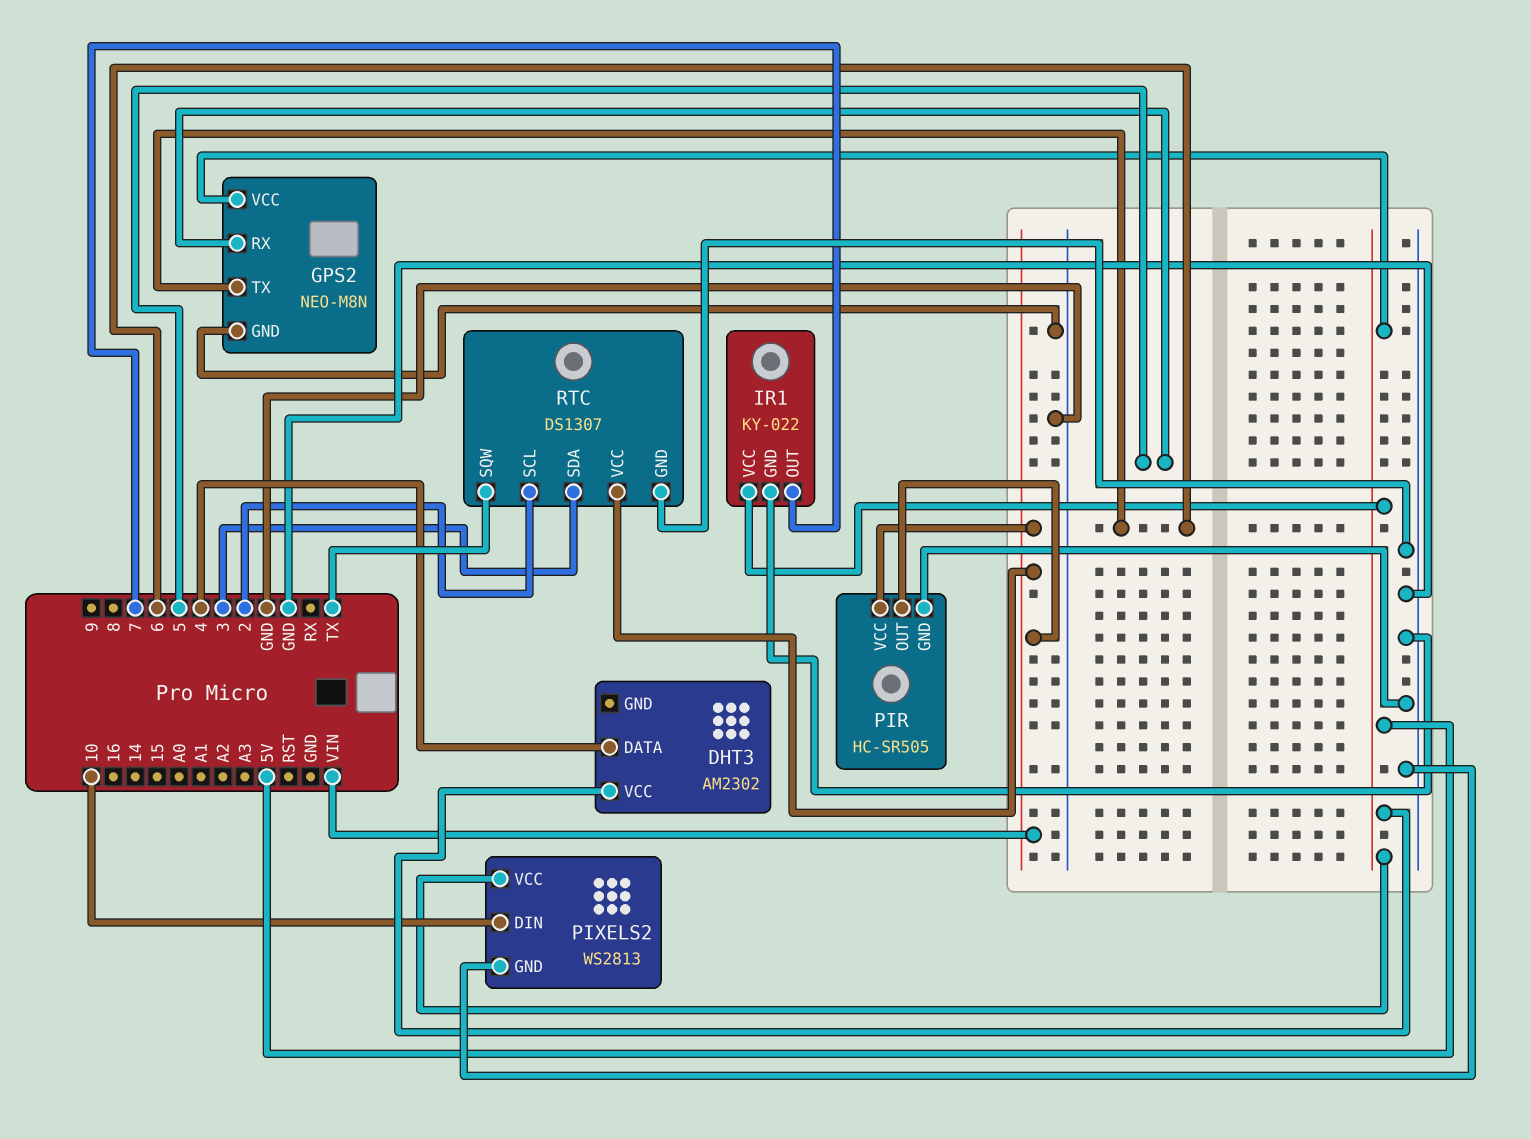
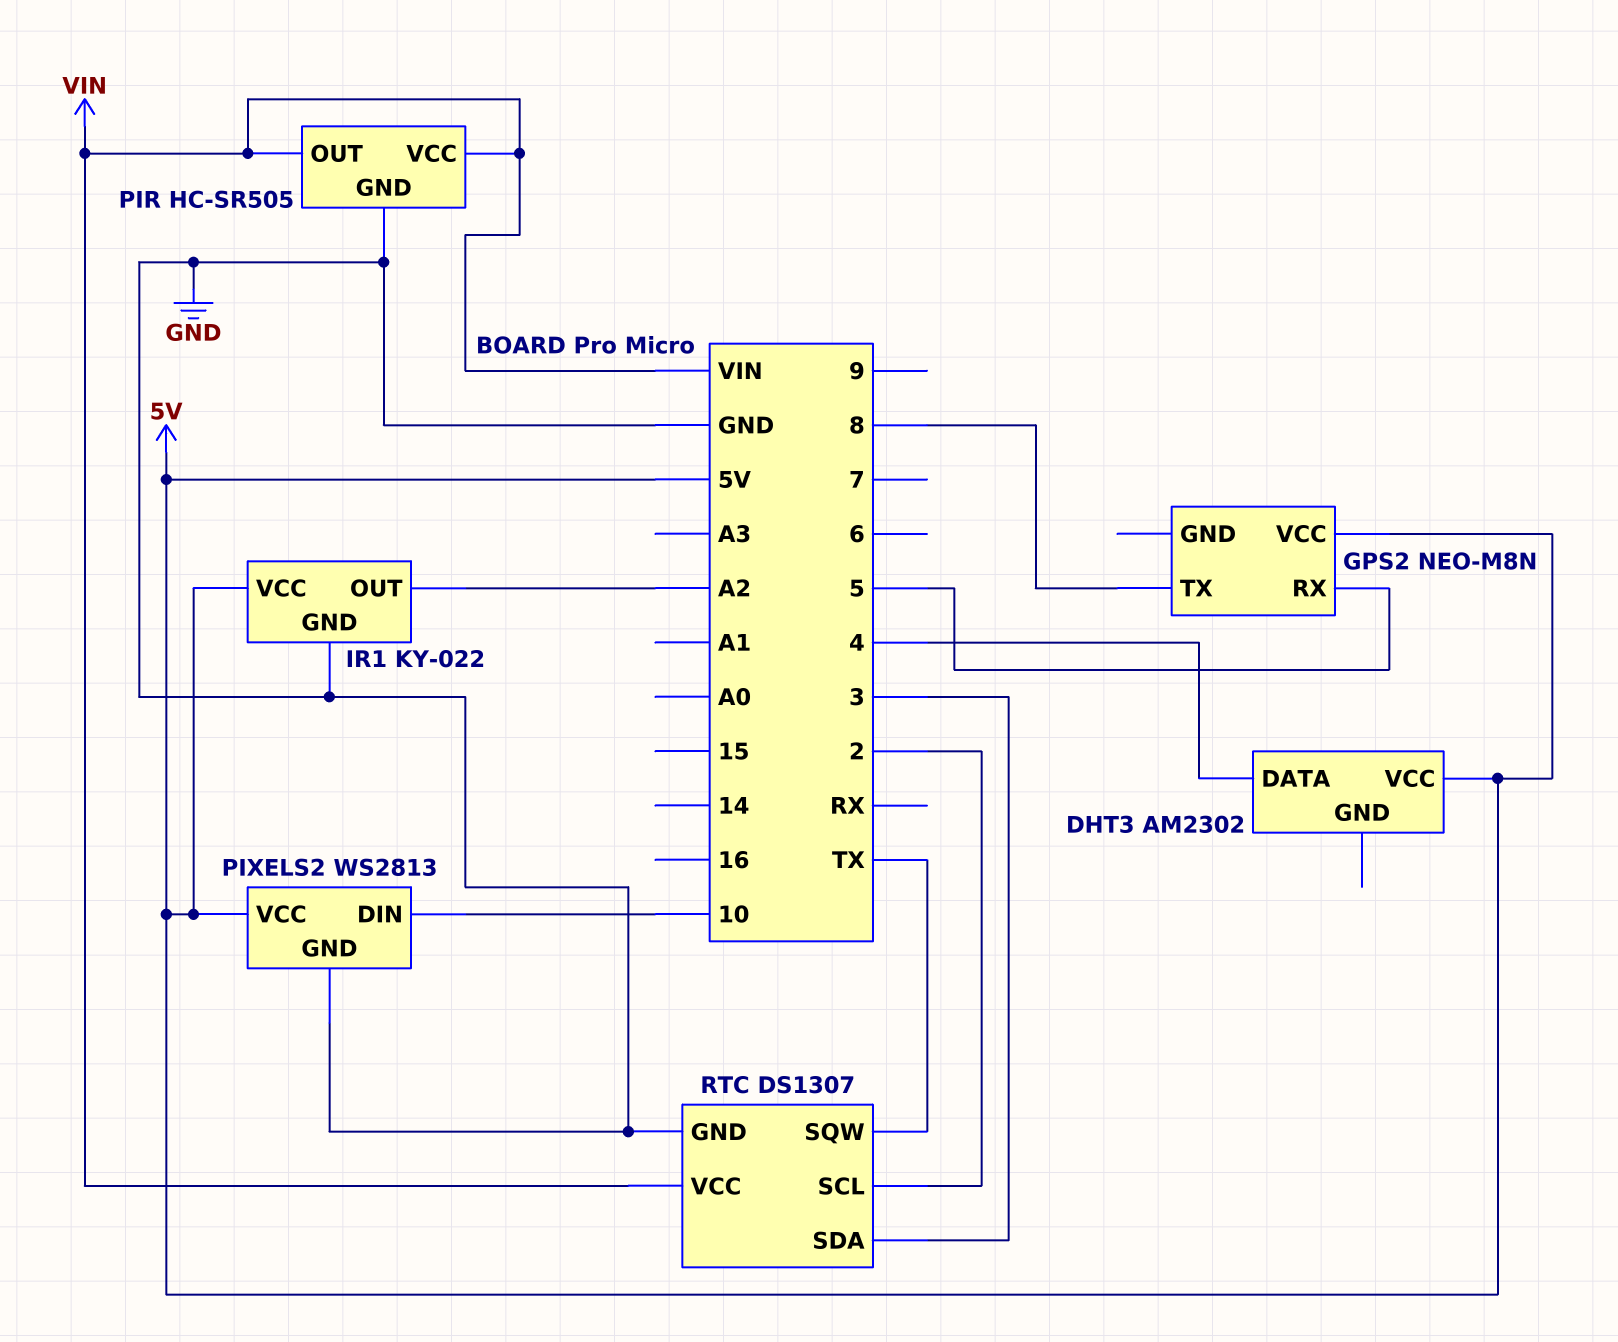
GPS2 pin GND: GND -> none
GPS2 pin TX: 6 -> 8
IR1 pin OUT: 7 -> A2

